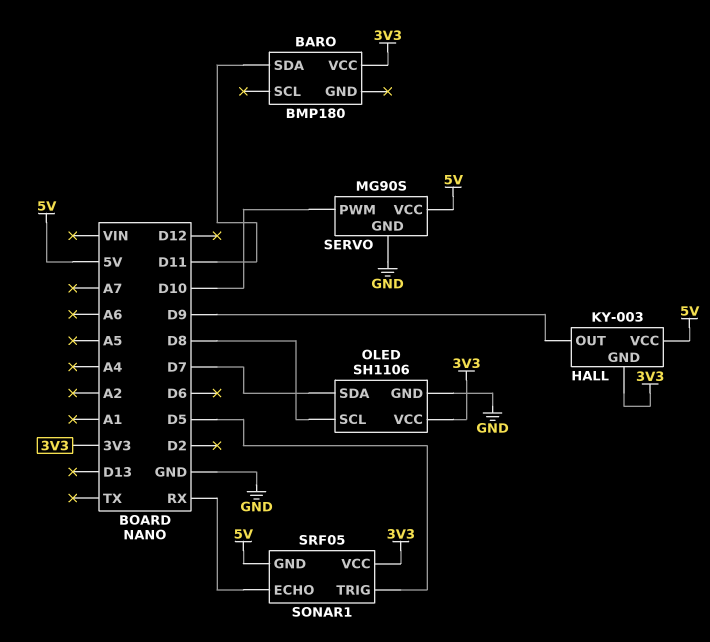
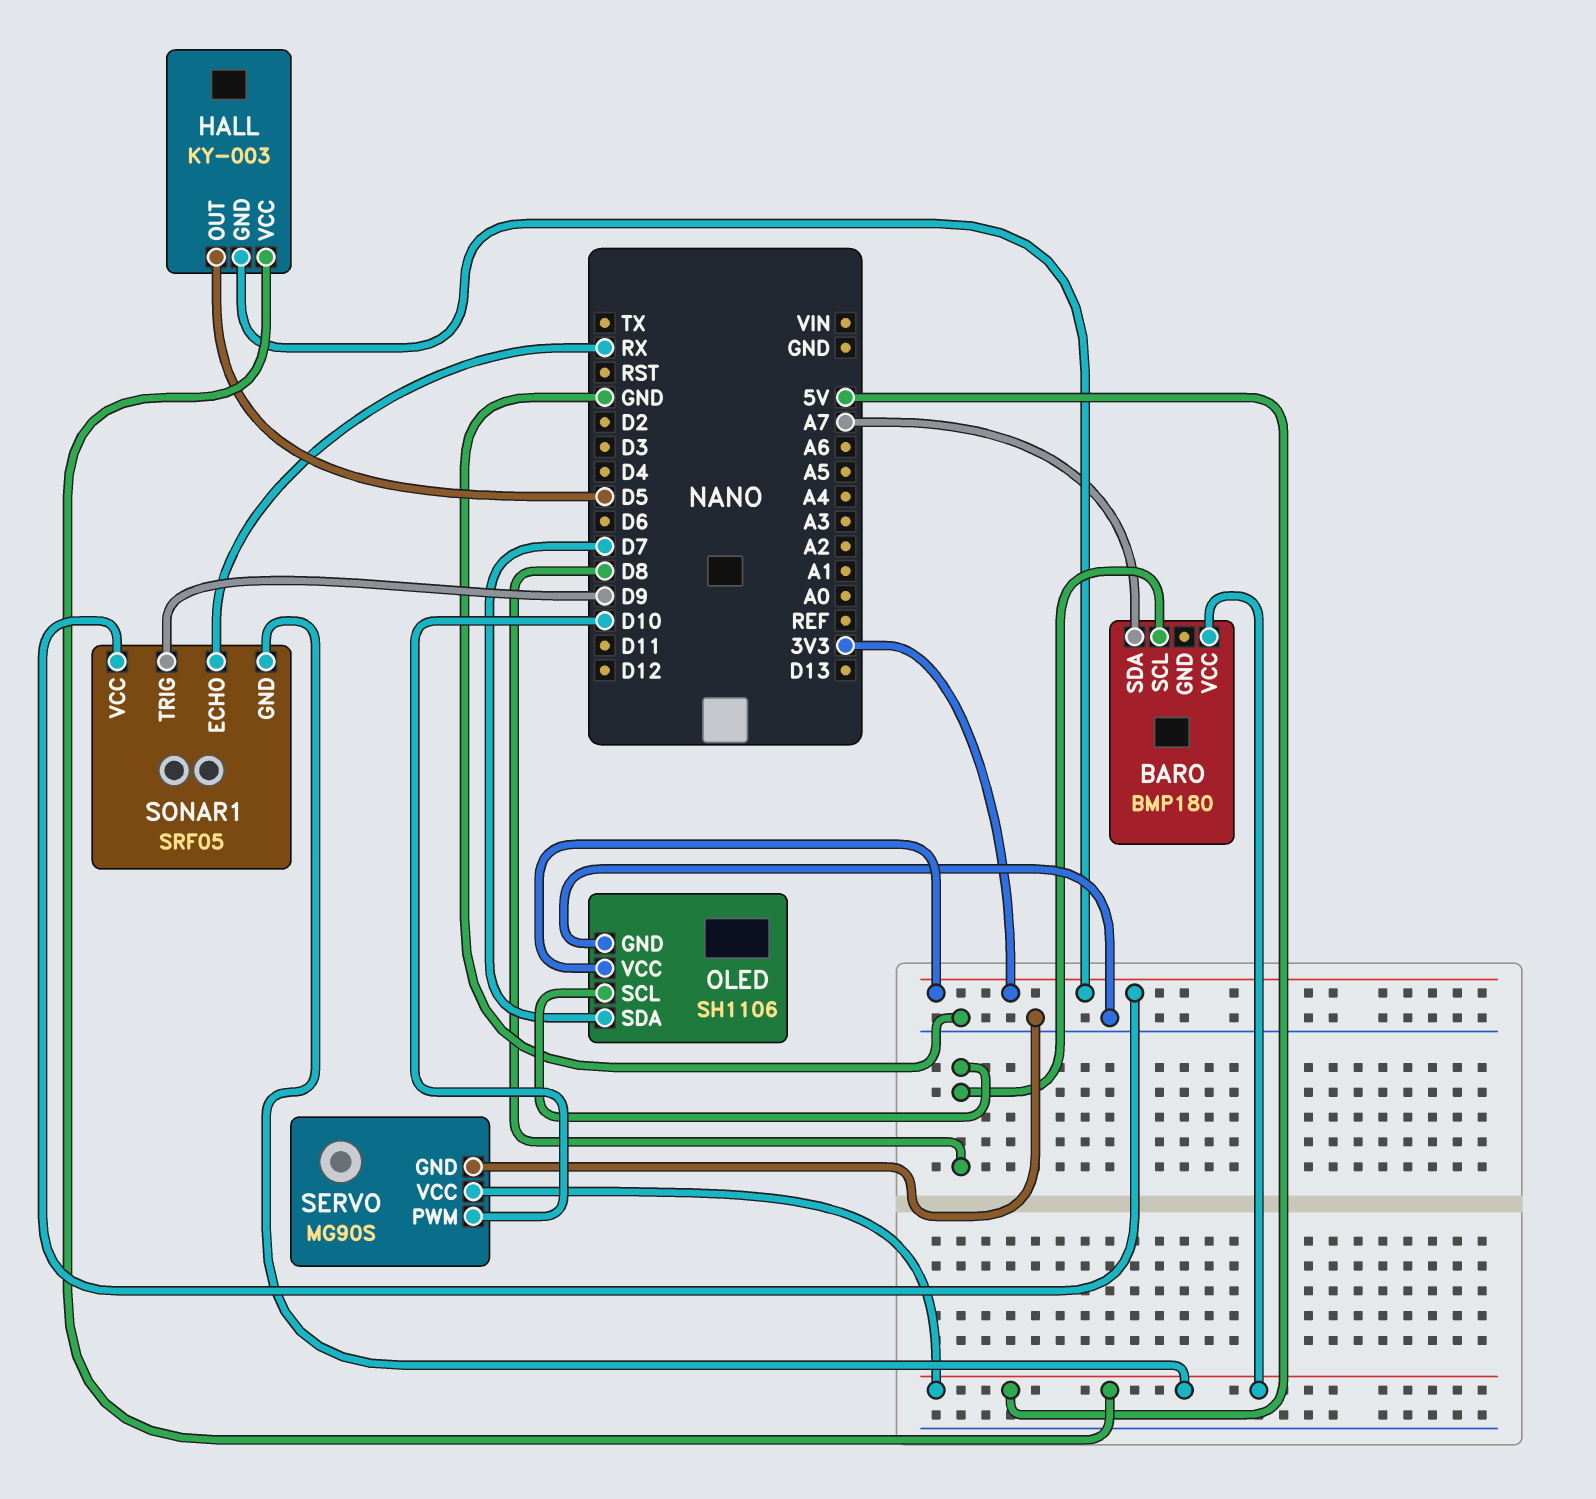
BARO pin SCL: none -> D8
BARO pin SDA: D11 -> A7
BARO pin VCC: 3V3 -> 5V
HALL pin OUT: D9 -> D5
SONAR1 pin TRIG: D5 -> D9

